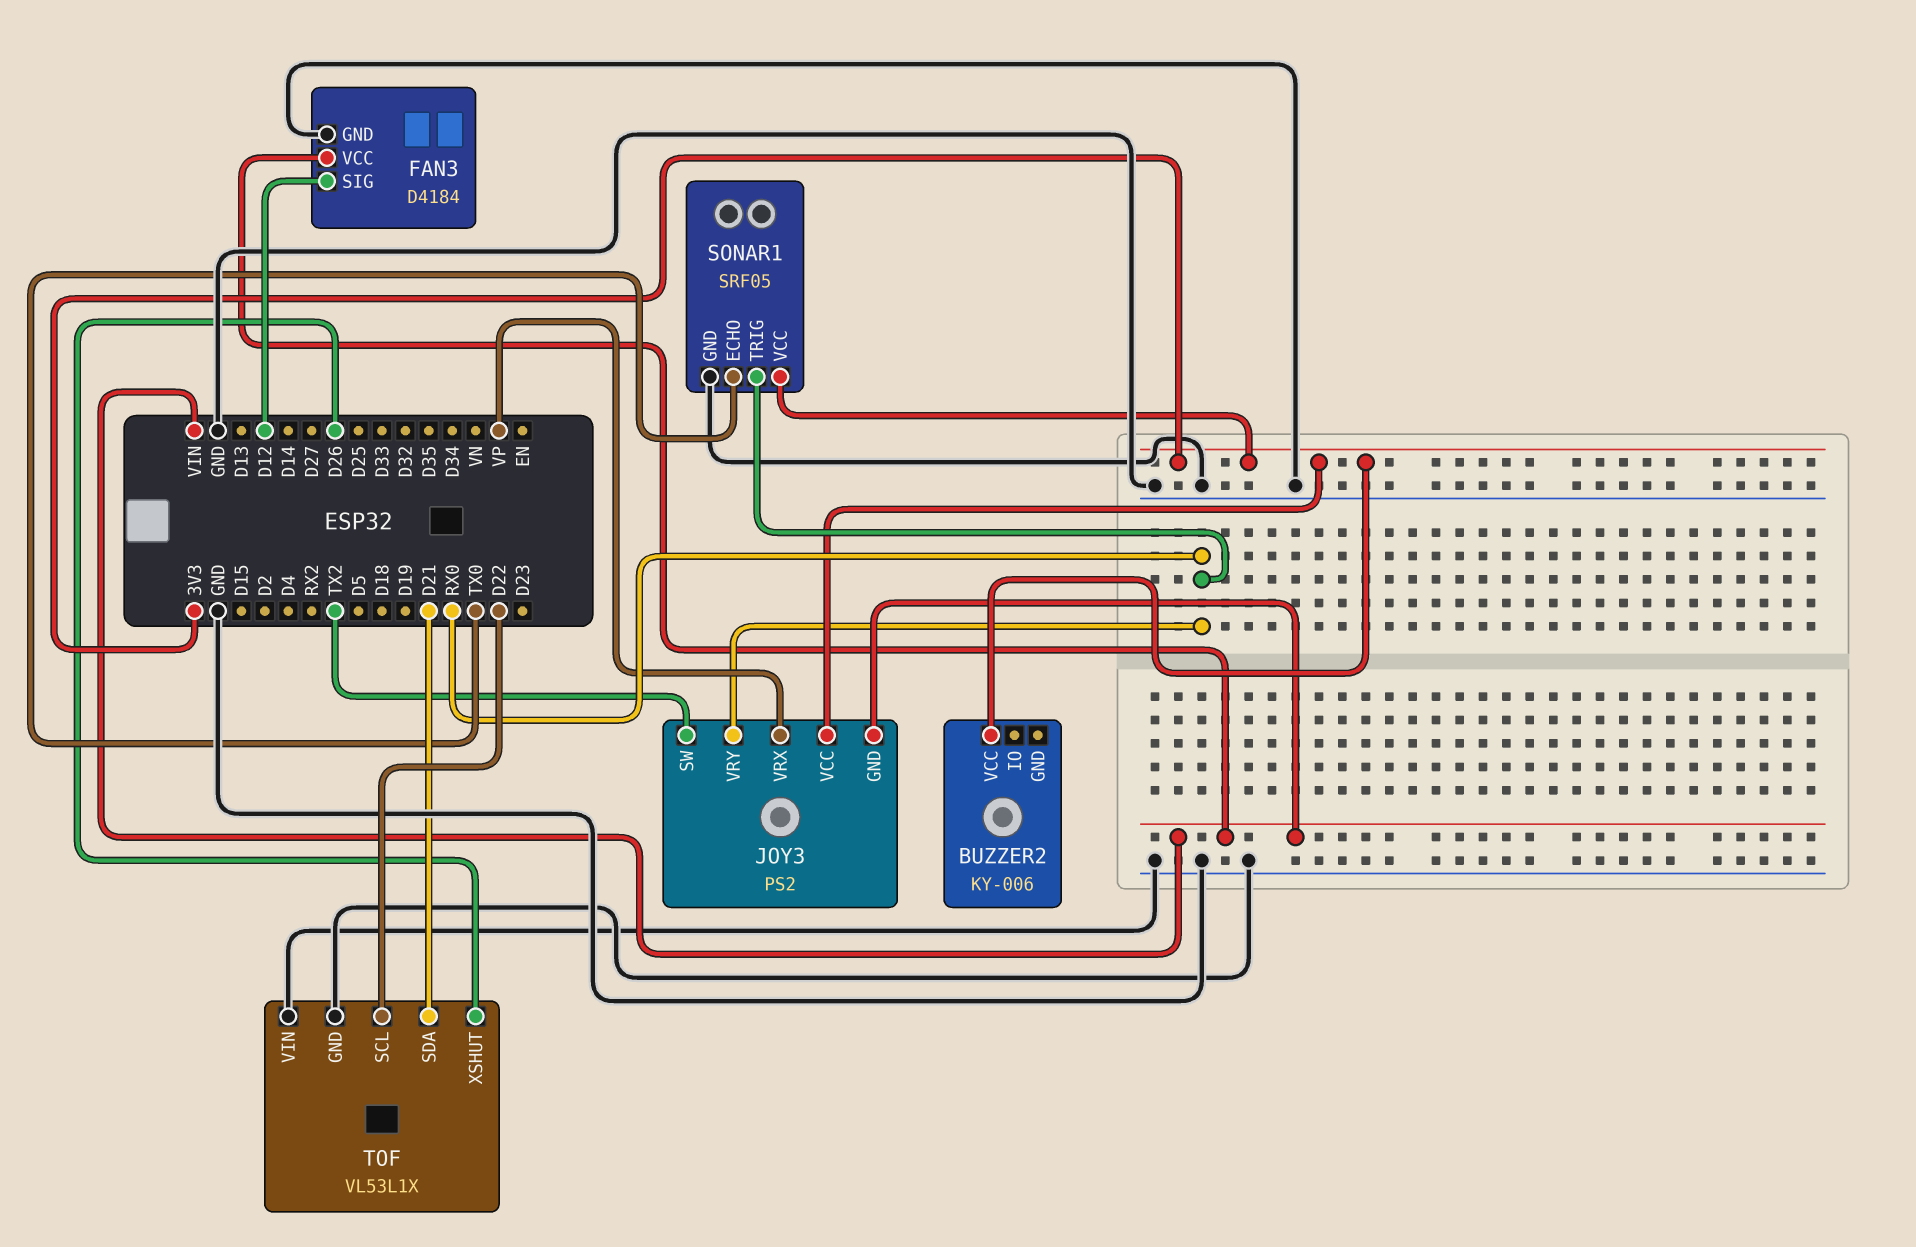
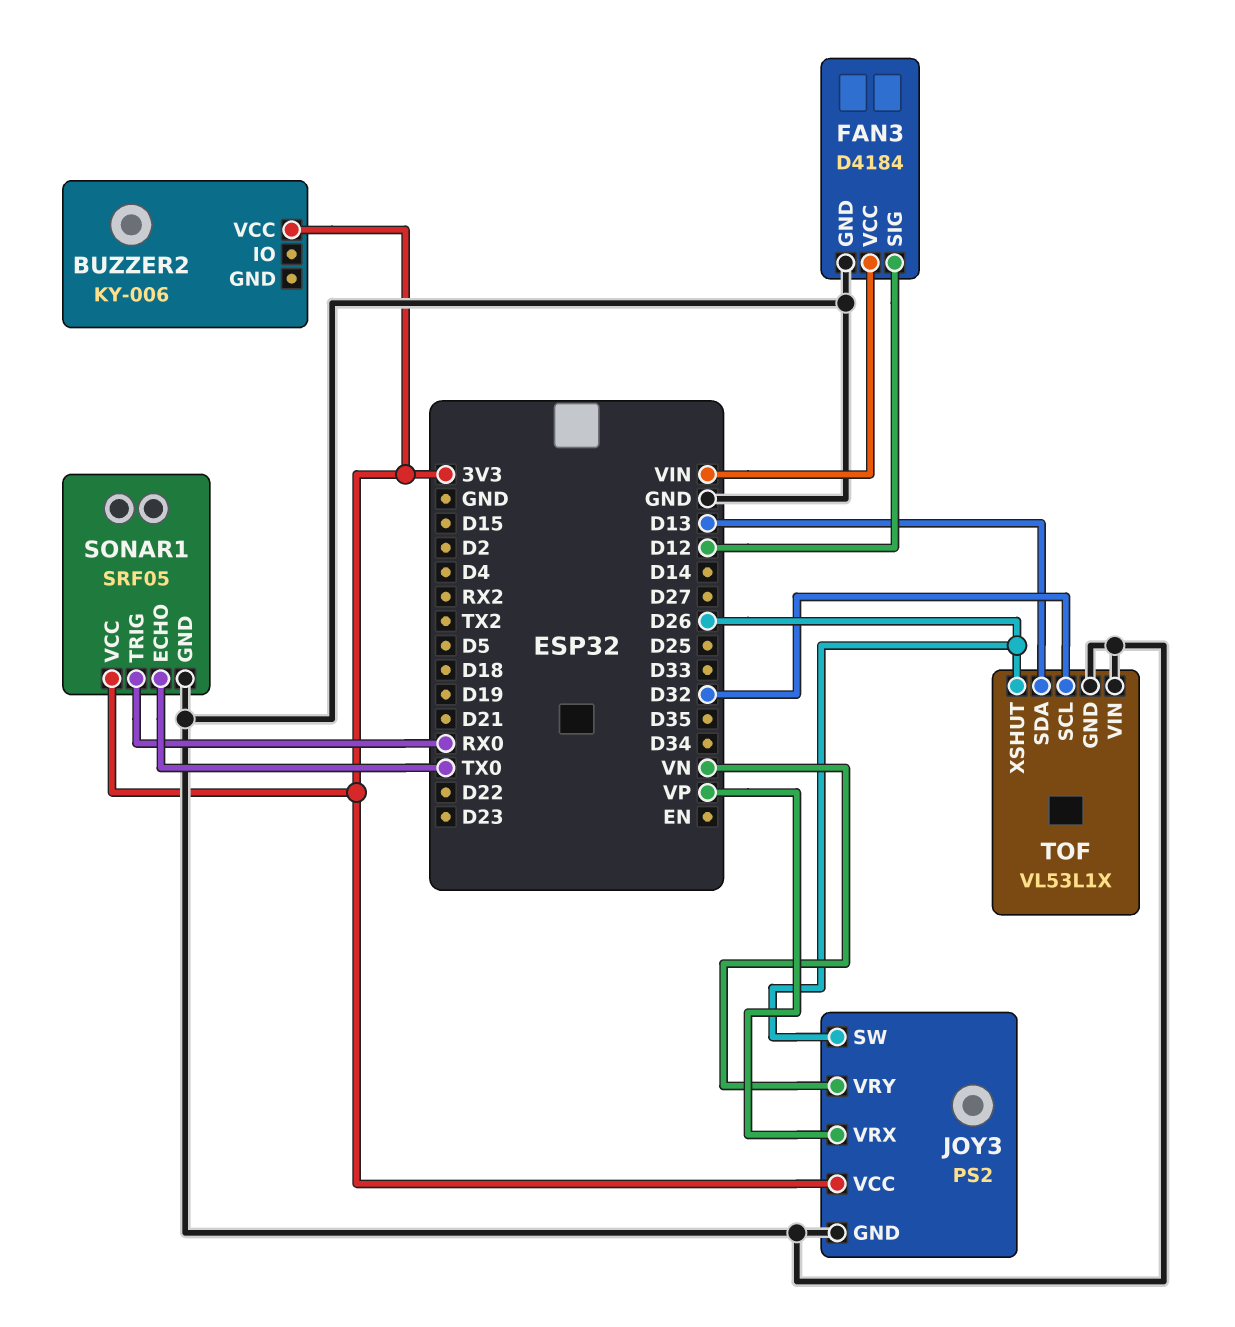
JOY3 pin GND: VIN -> GND
JOY3 pin SW: TX2 -> D26
JOY3 pin VRY: RX0 -> VN
TOF pin SCL: D22 -> D32
TOF pin SDA: D21 -> D13

